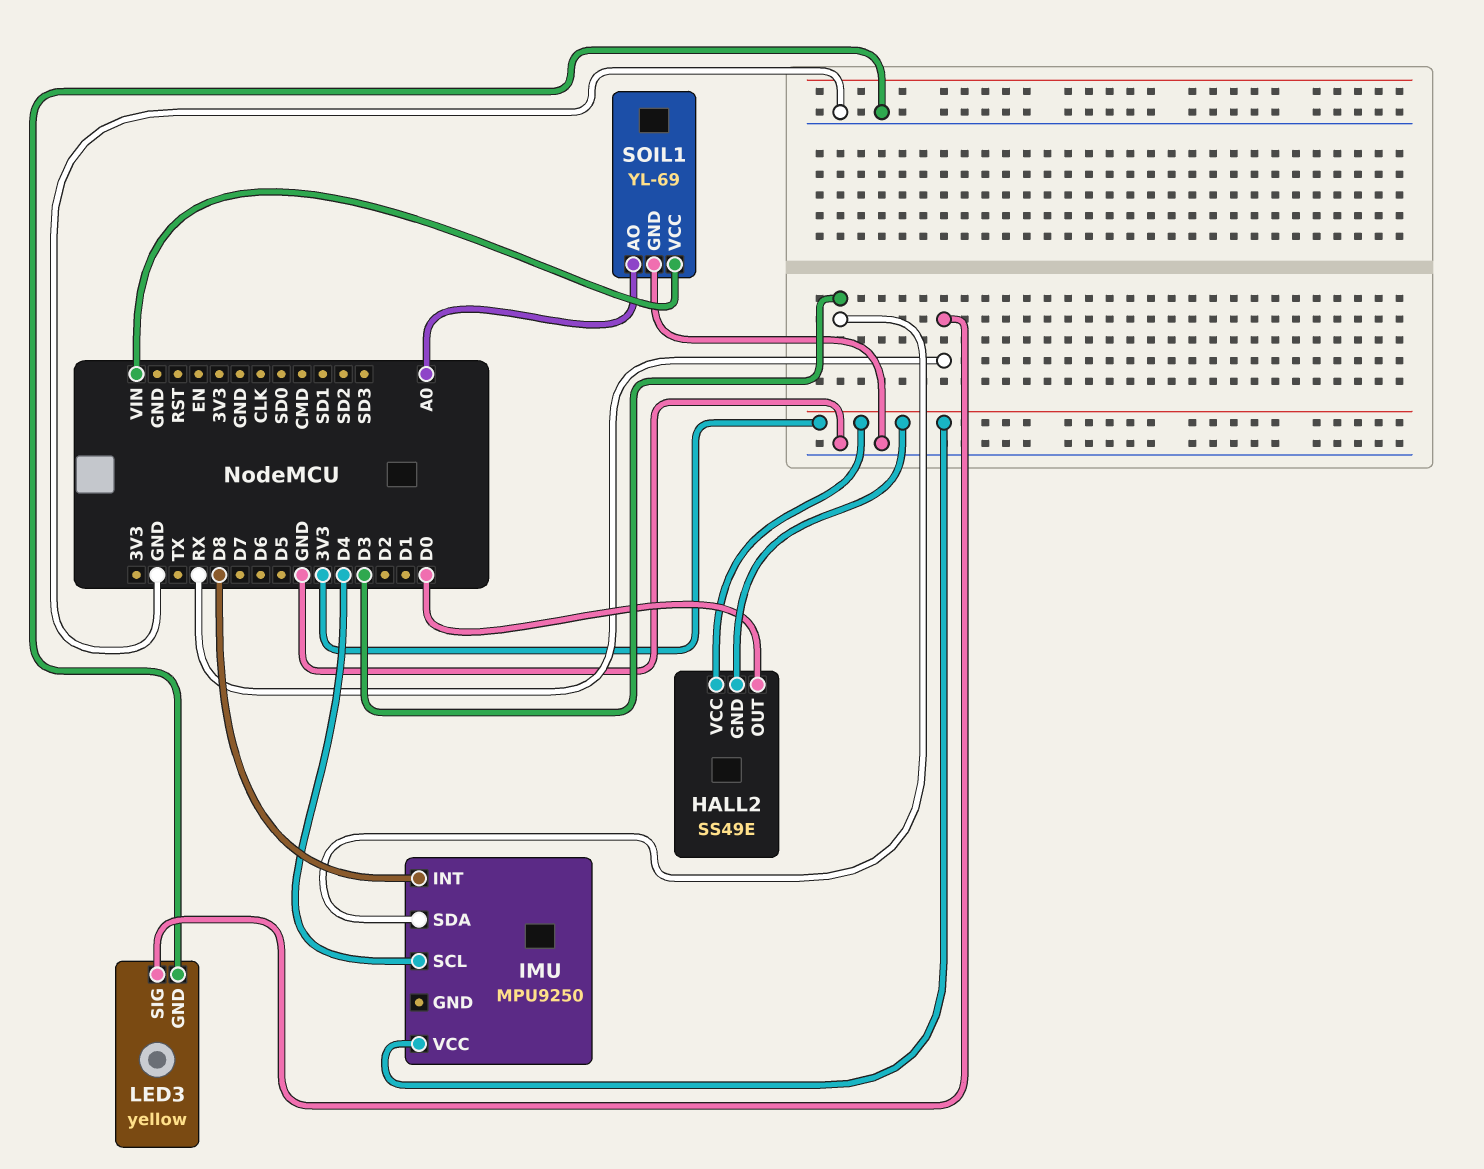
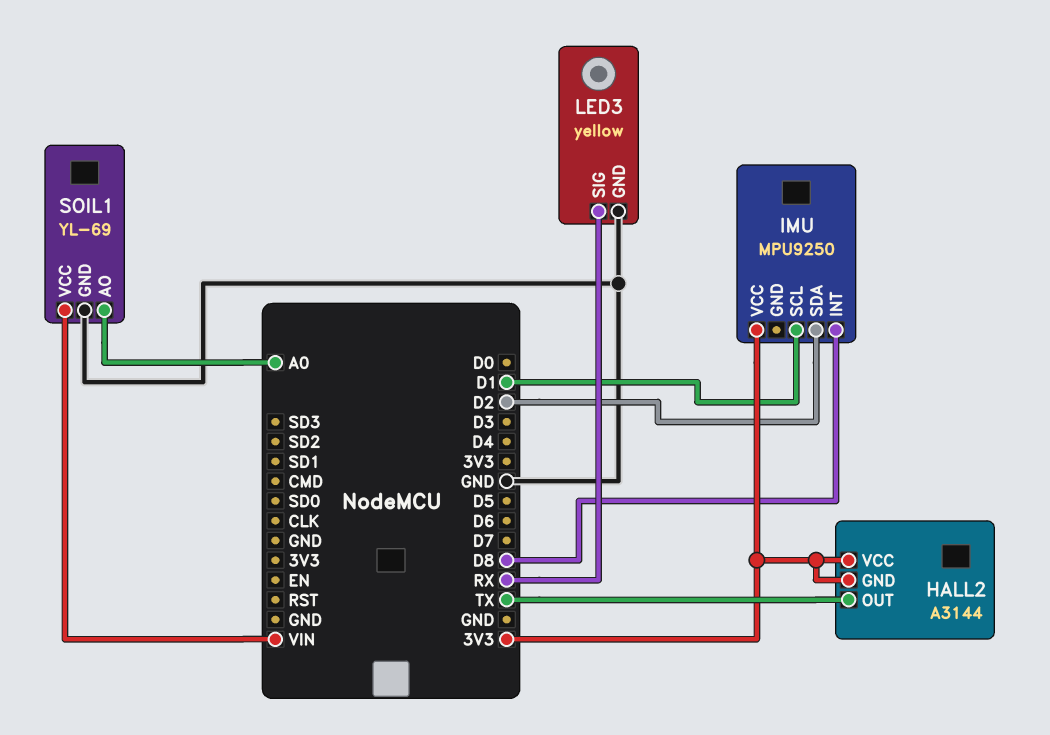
HALL2: SS49E -> A3144
HALL2 pin OUT: D0 -> TX
IMU pin SCL: D4 -> D1
IMU pin SDA: D3 -> D2

